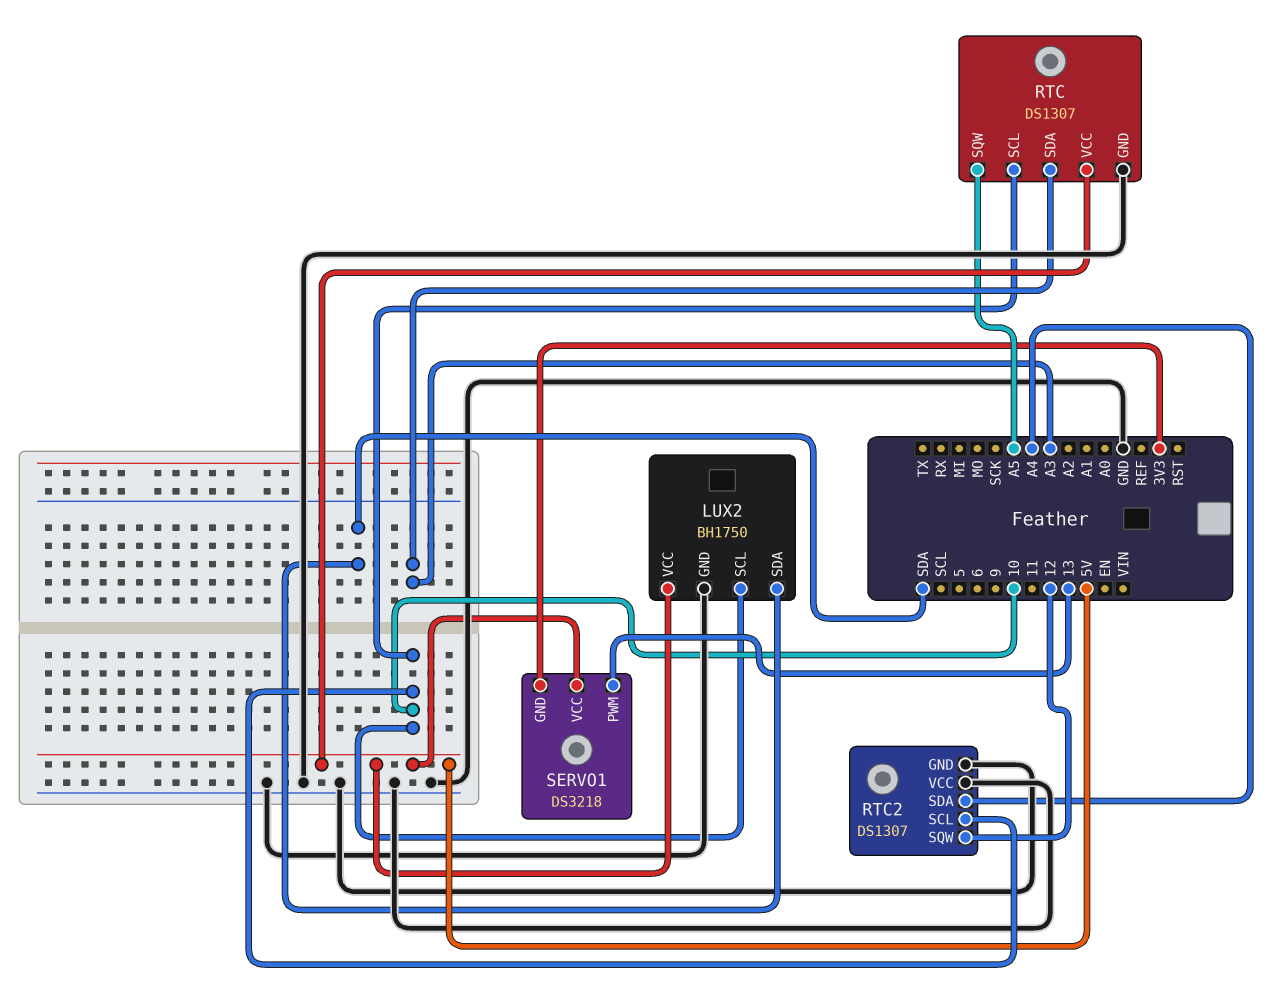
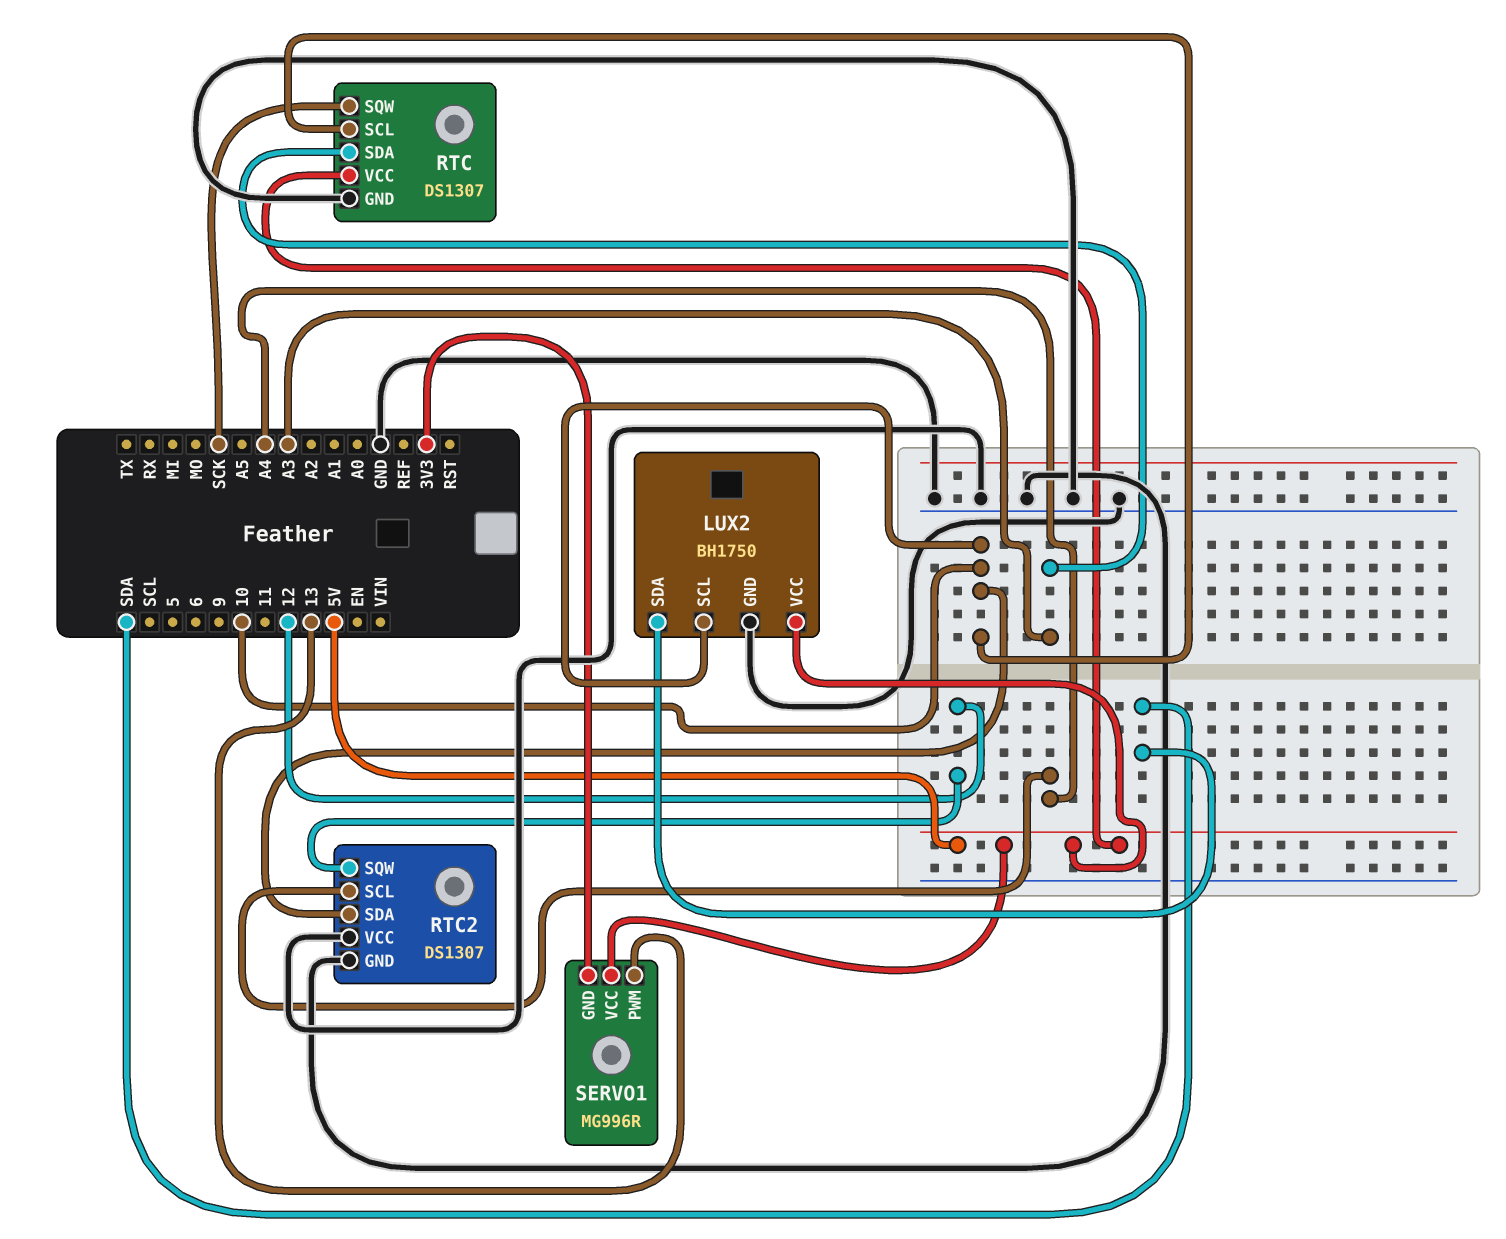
RTC pin SQW: A5 -> SCK
RTC2 pin SCL: 10 -> A4
RTC2 pin SDA: A4 -> 10
SERVO1: DS3218 -> MG996R

